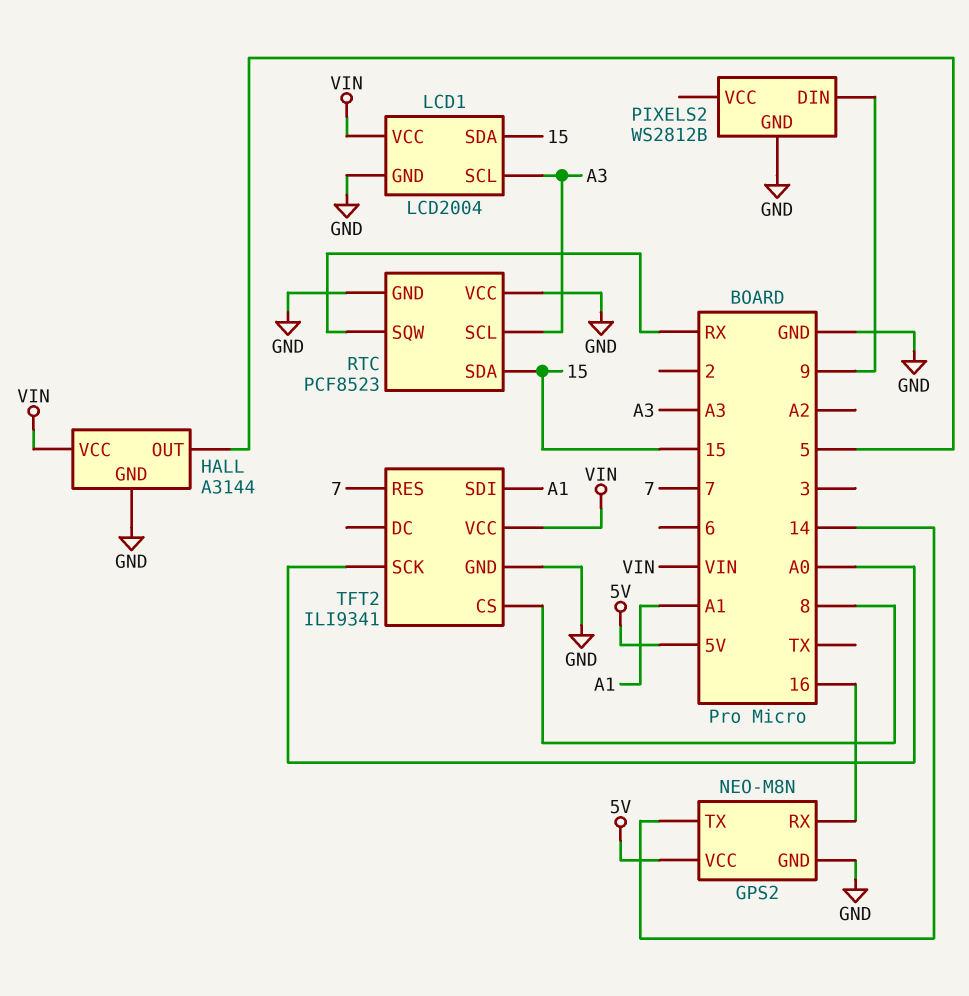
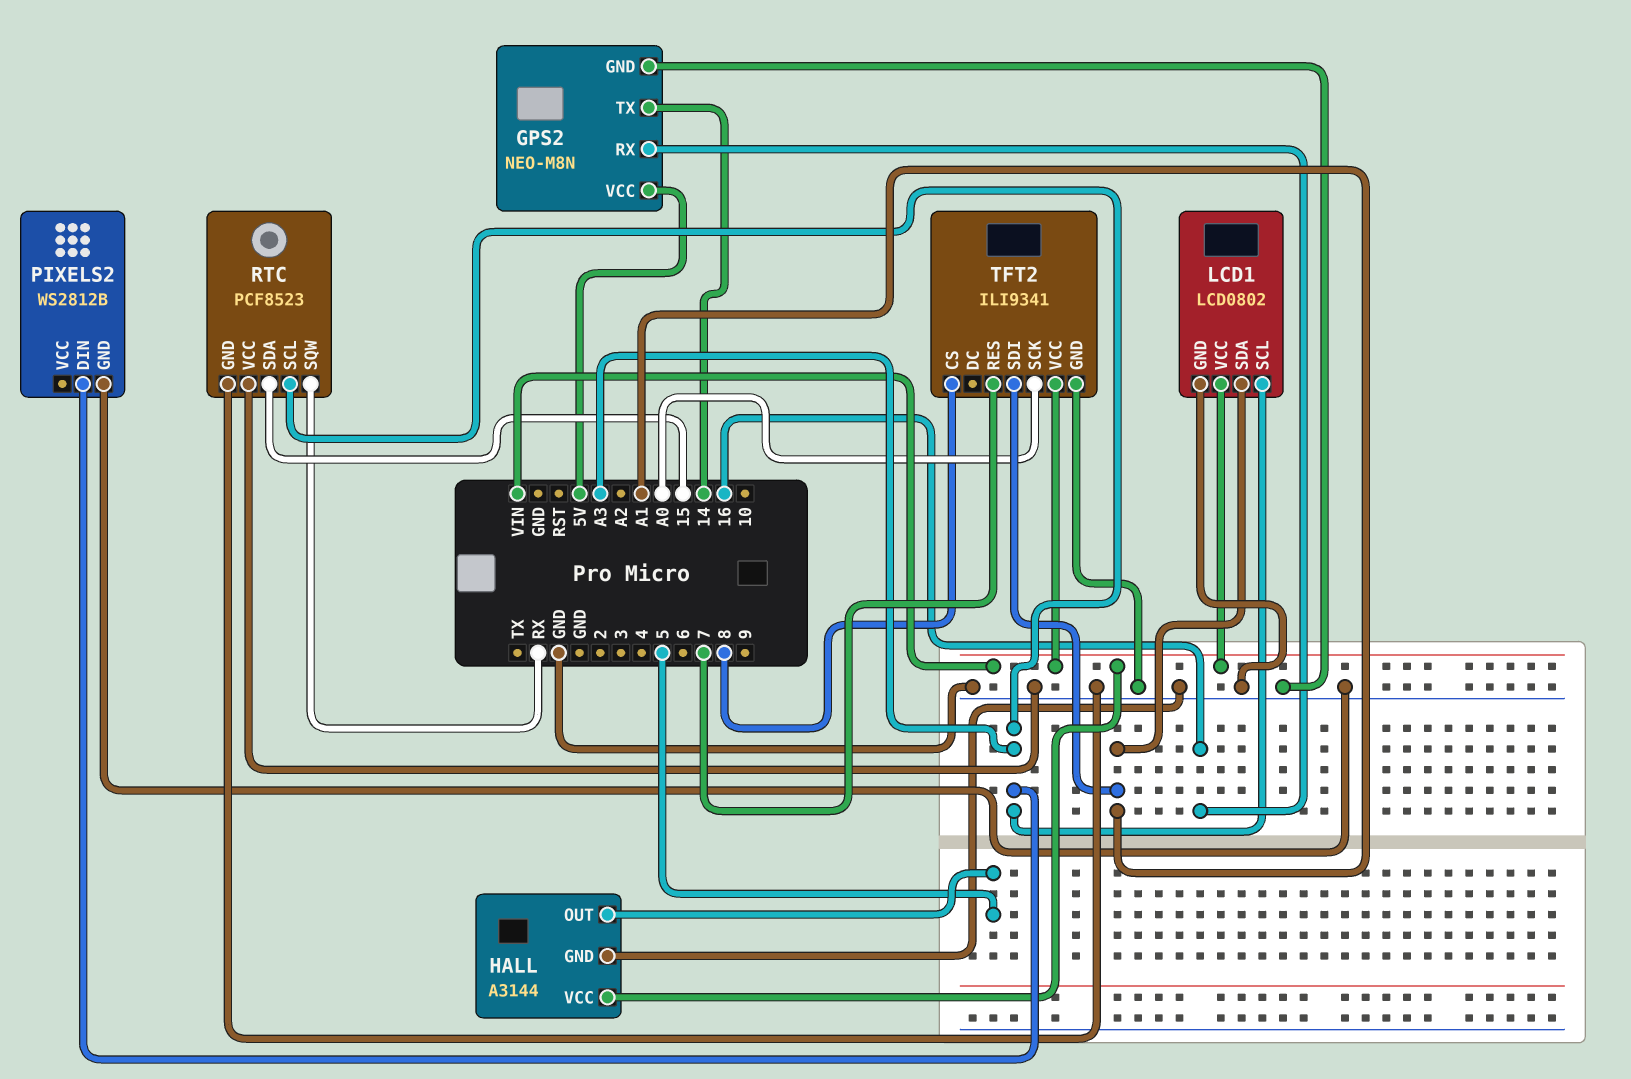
LCD1: LCD2004 -> LCD0802
LCD1 pin SDA: 15 -> A1
PIXELS2 pin DIN: 9 -> A3

